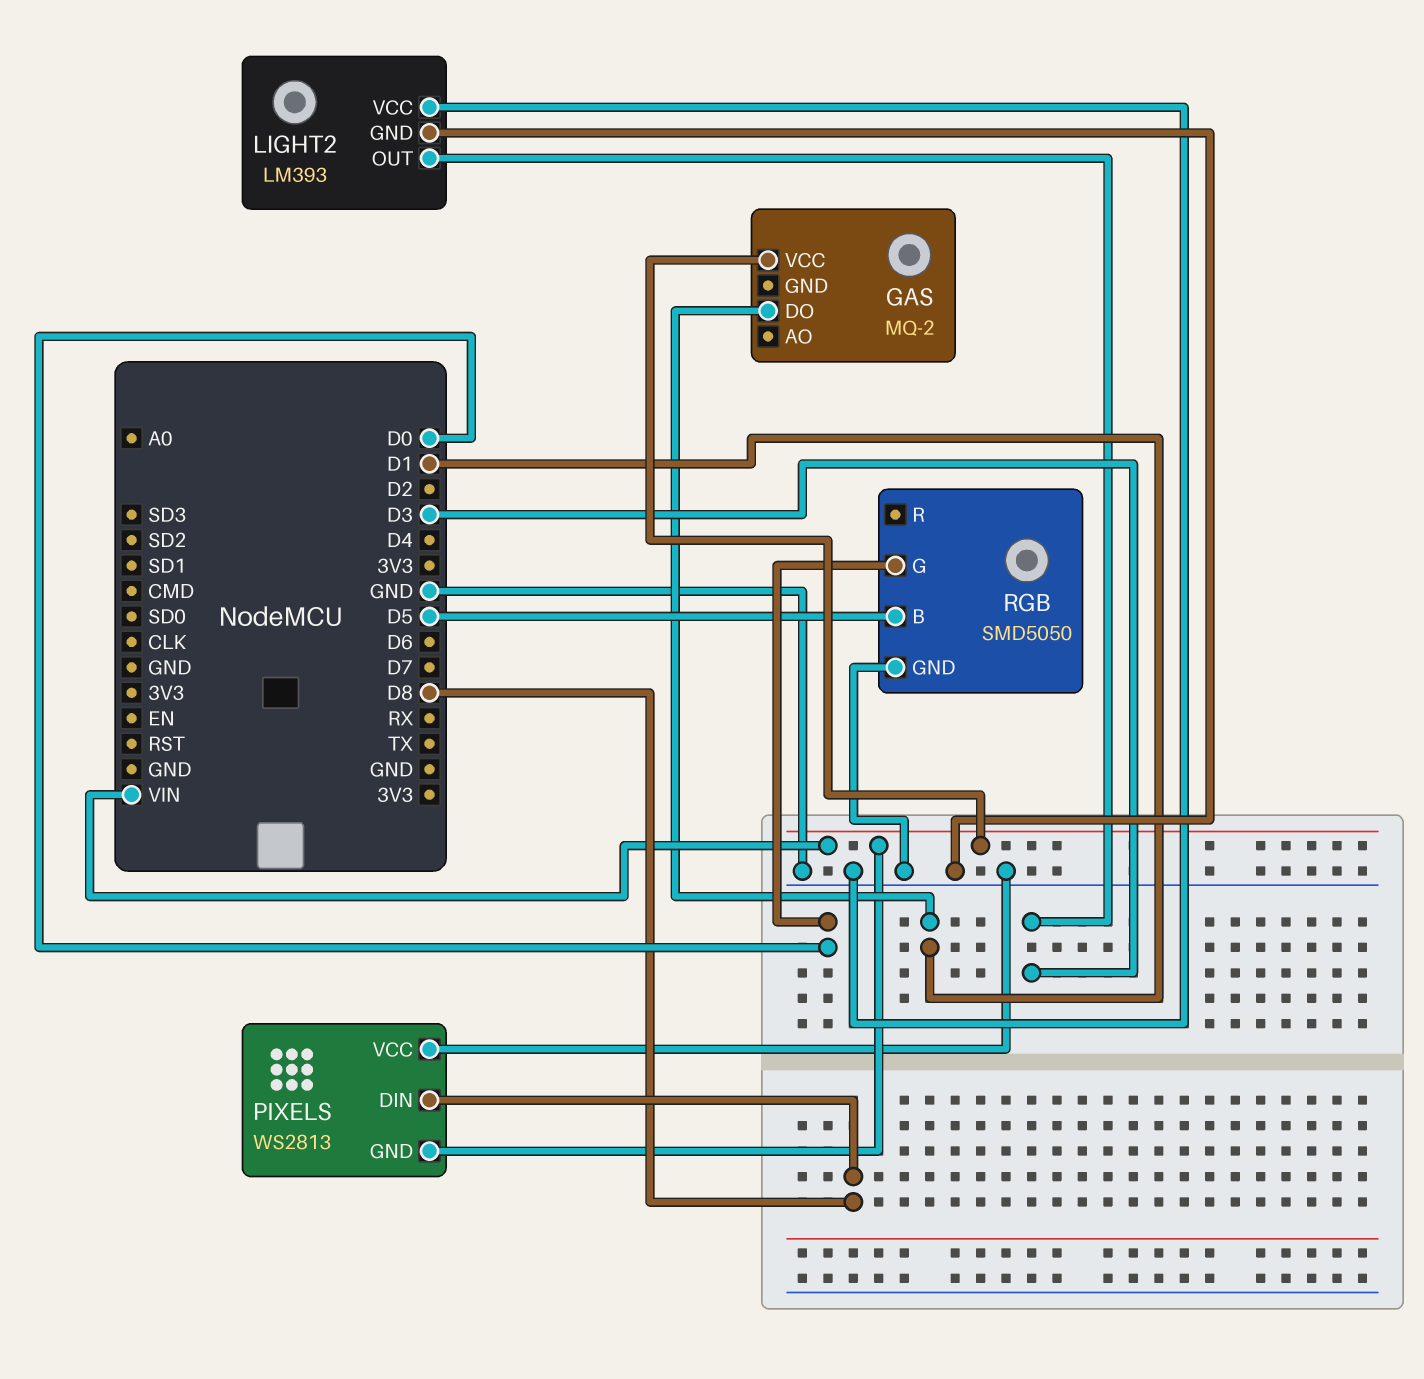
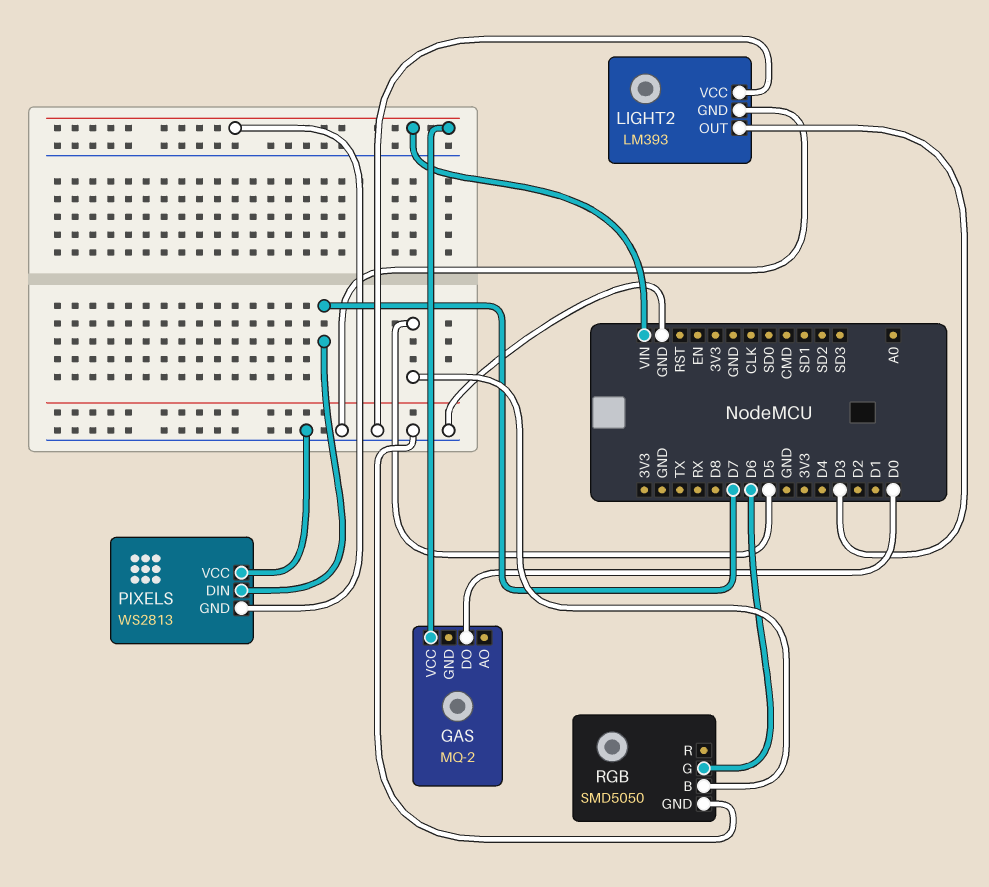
GAS pin DO: D1 -> D0
PIXELS pin DIN: D8 -> D7
RGB pin G: D0 -> D6

